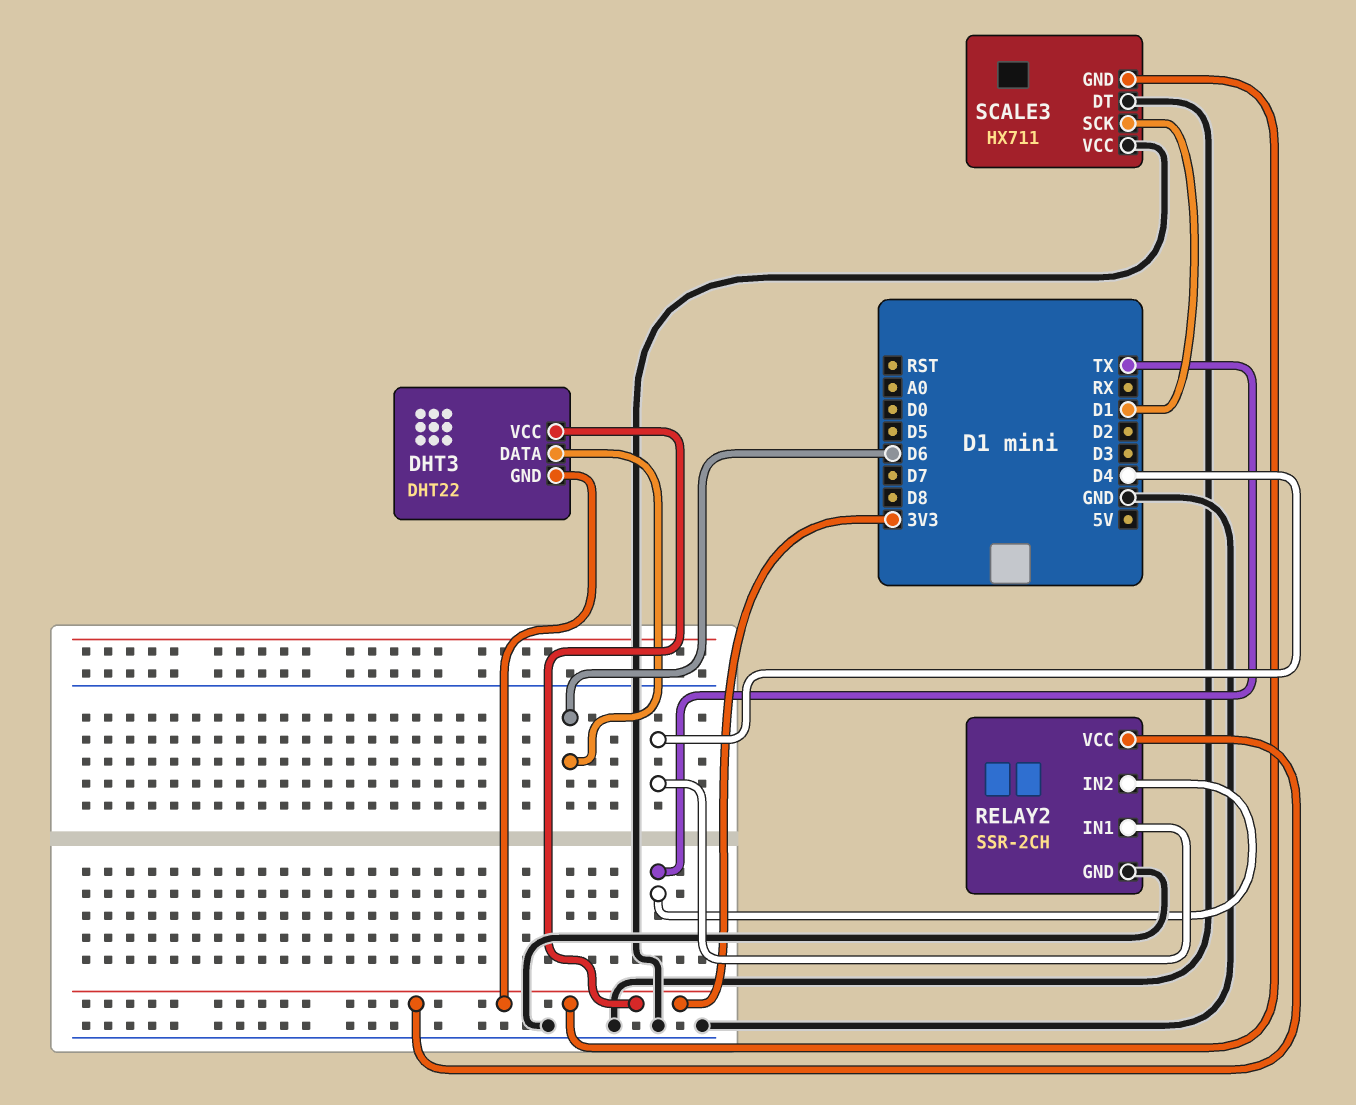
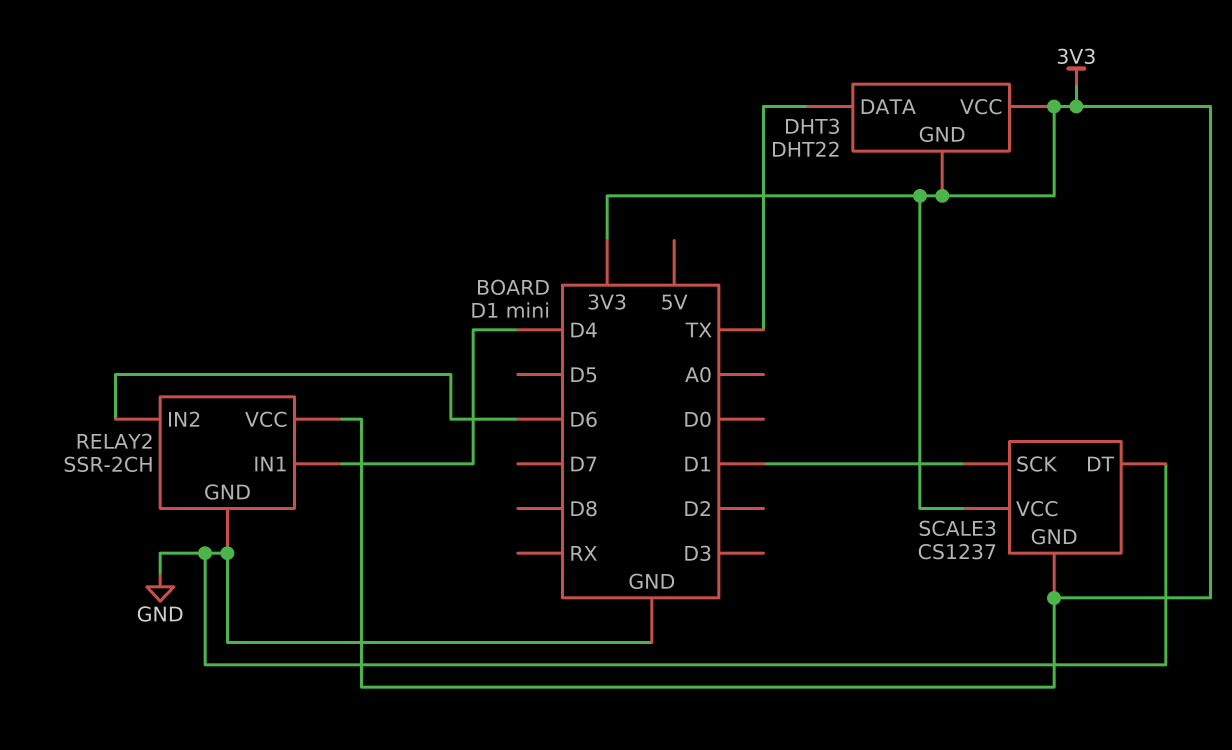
DHT3 pin DATA: D6 -> TX
RELAY2 pin IN2: TX -> D6
SCALE3: HX711 -> CS1237
SCALE3 pin VCC: GND -> 3V3

